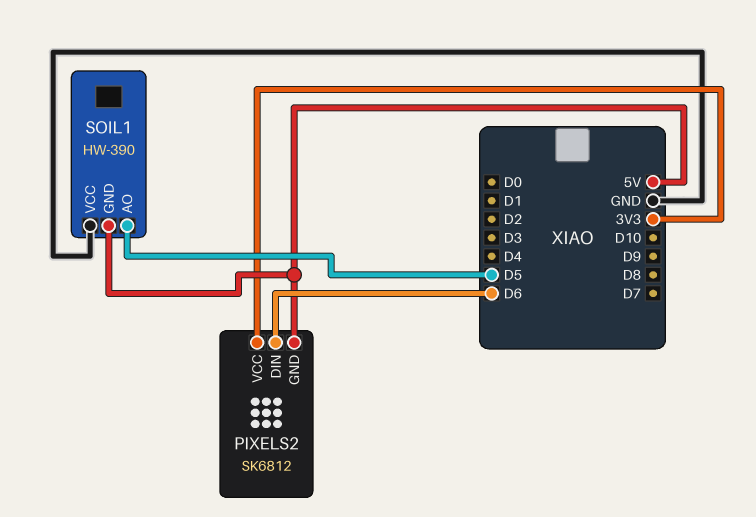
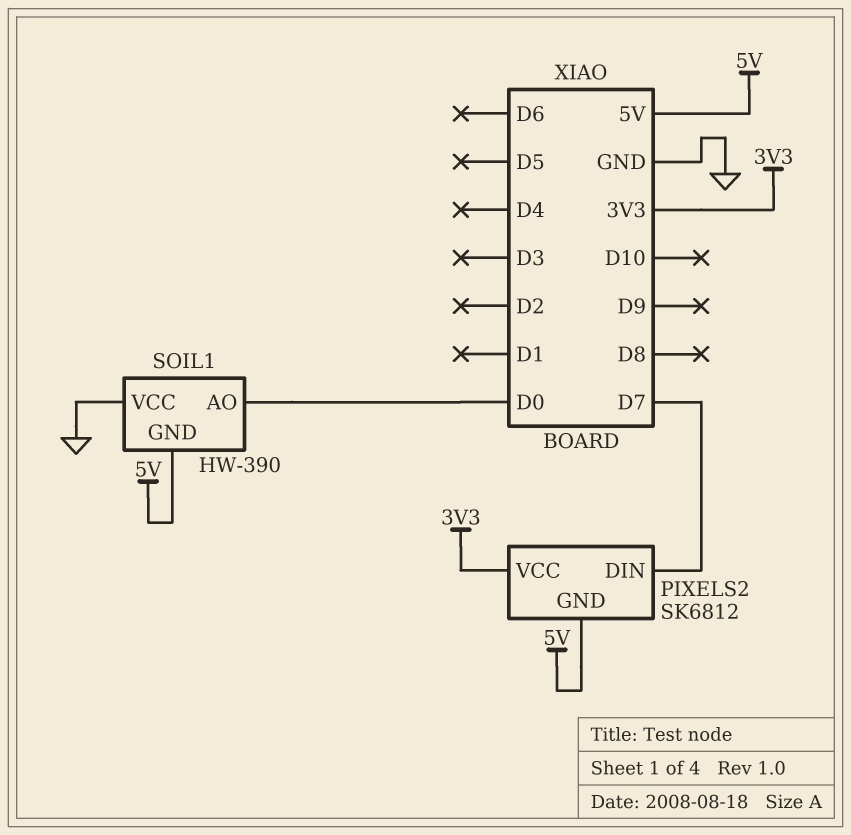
PIXELS2 pin DIN: D6 -> D7
SOIL1 pin AO: D5 -> D0

